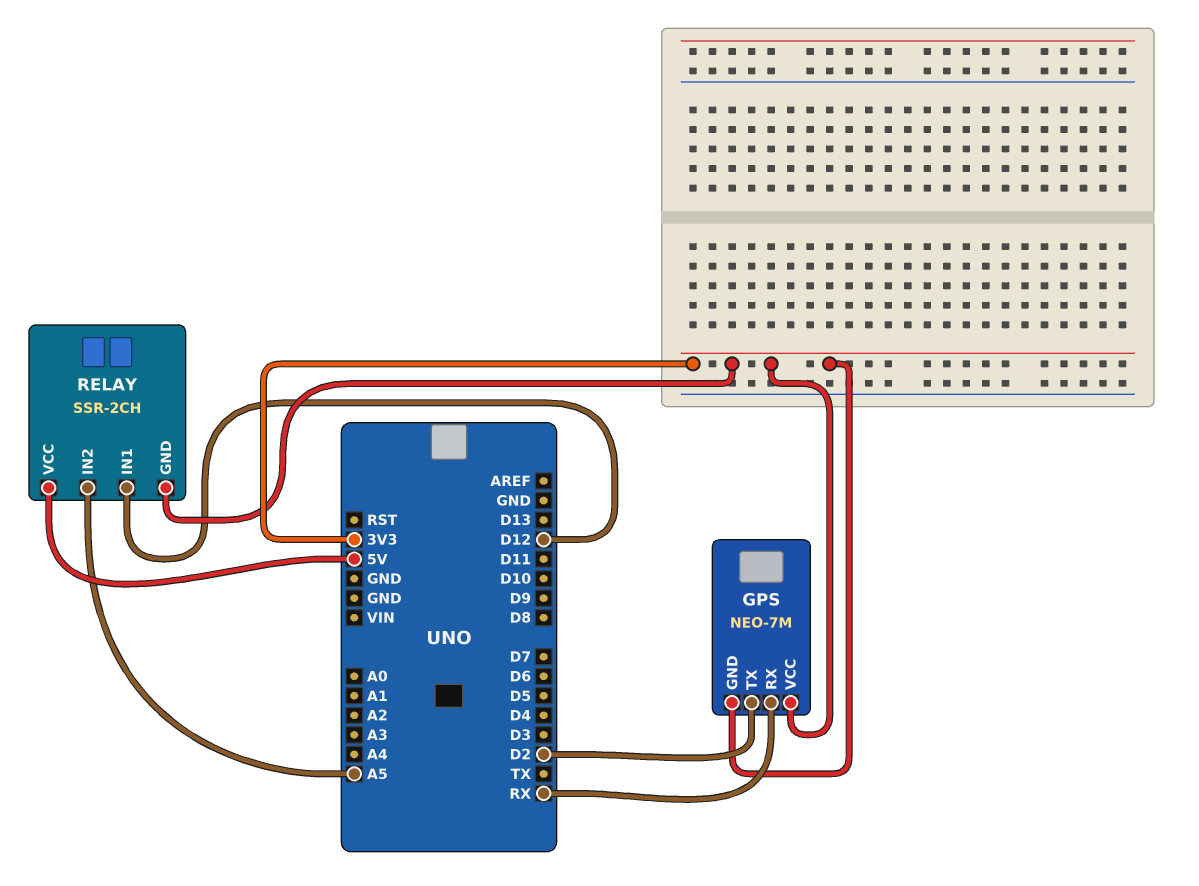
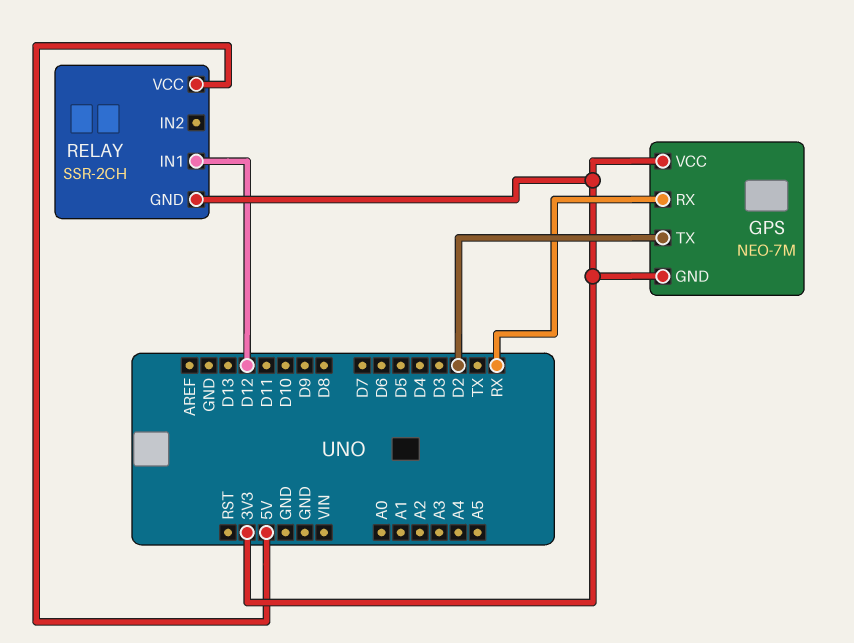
RELAY pin IN2: A5 -> none

